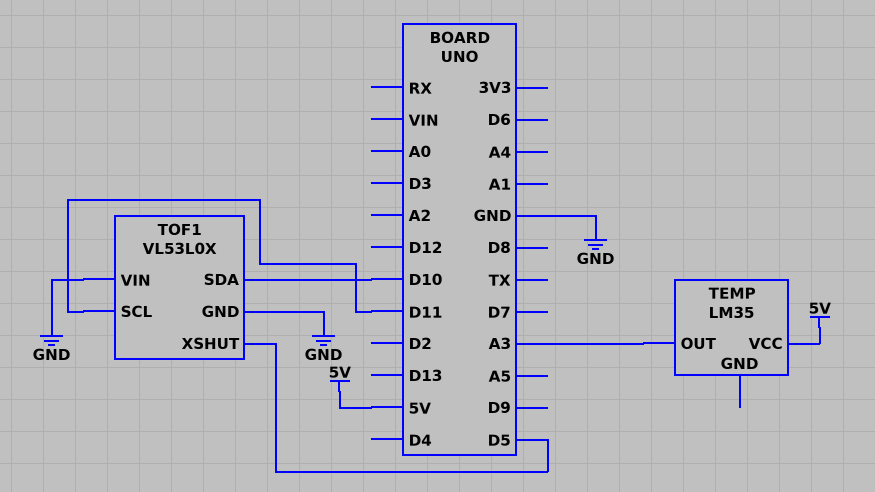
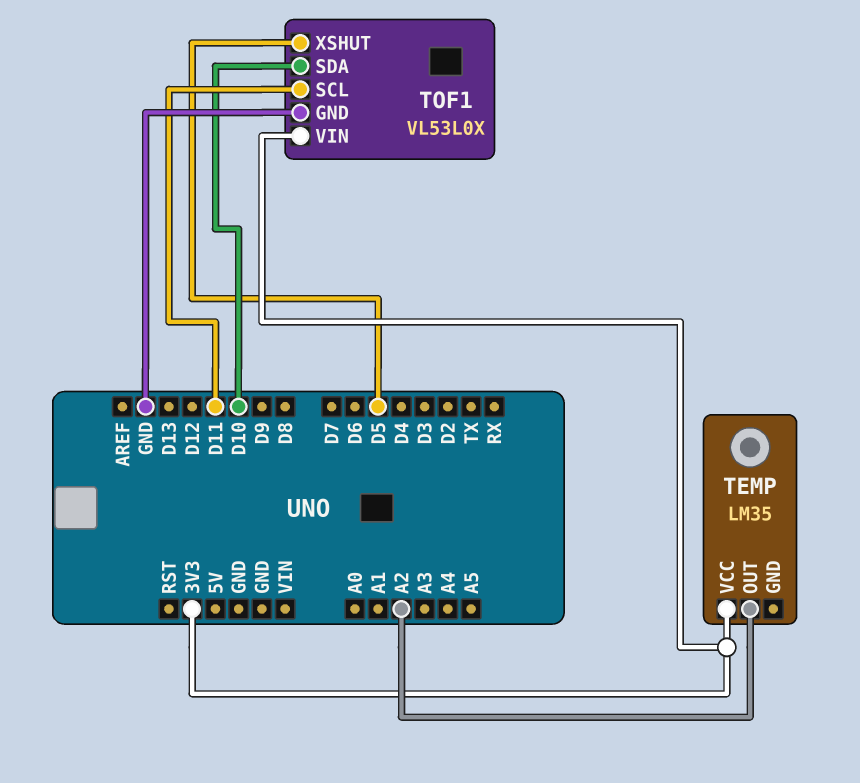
TEMP pin OUT: A3 -> A2
TEMP pin VCC: 5V -> 3V3
TOF1 pin VIN: GND -> 3V3

